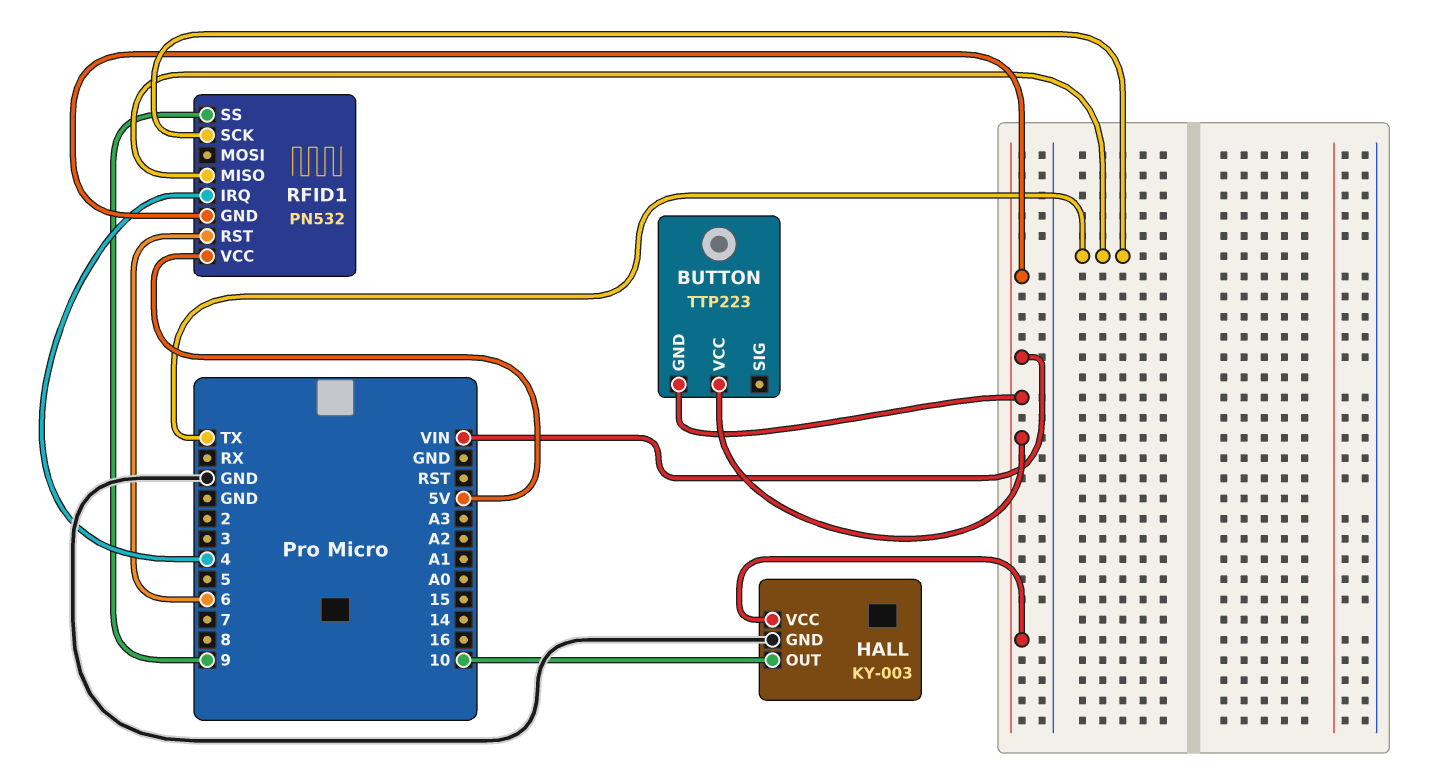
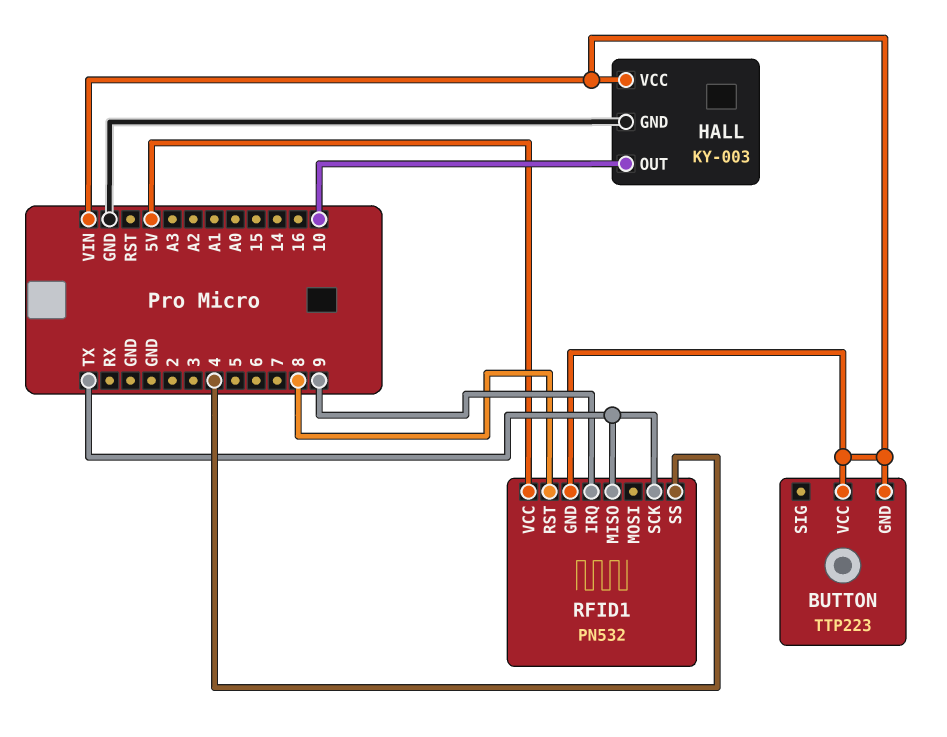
RFID1 pin IRQ: 4 -> 9
RFID1 pin RST: 6 -> 8
RFID1 pin SS: 9 -> 4

